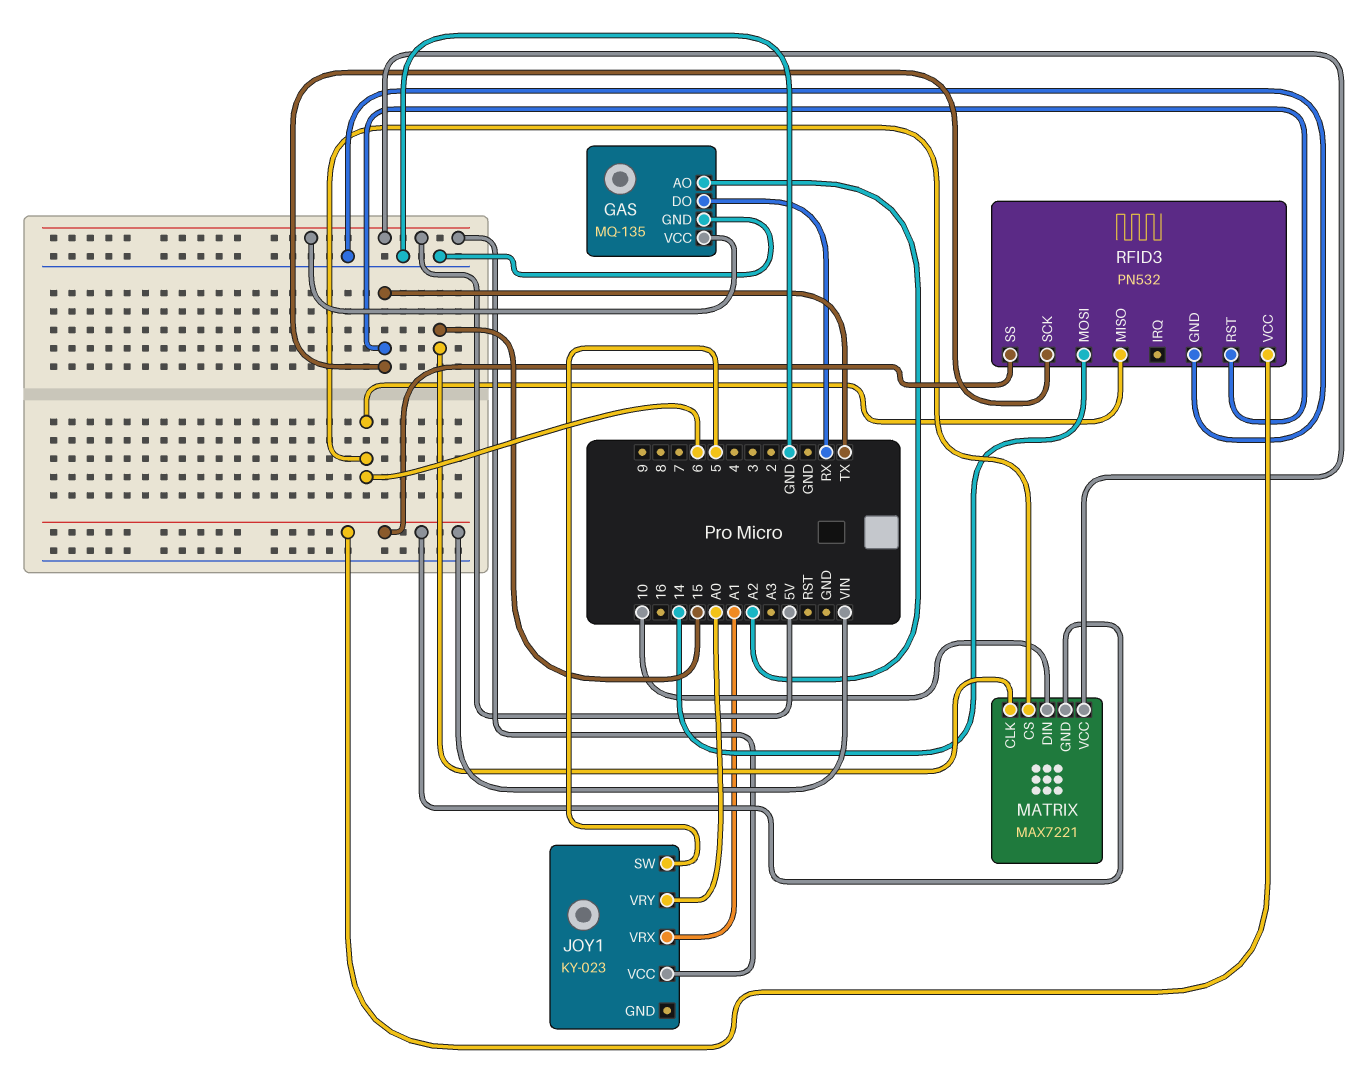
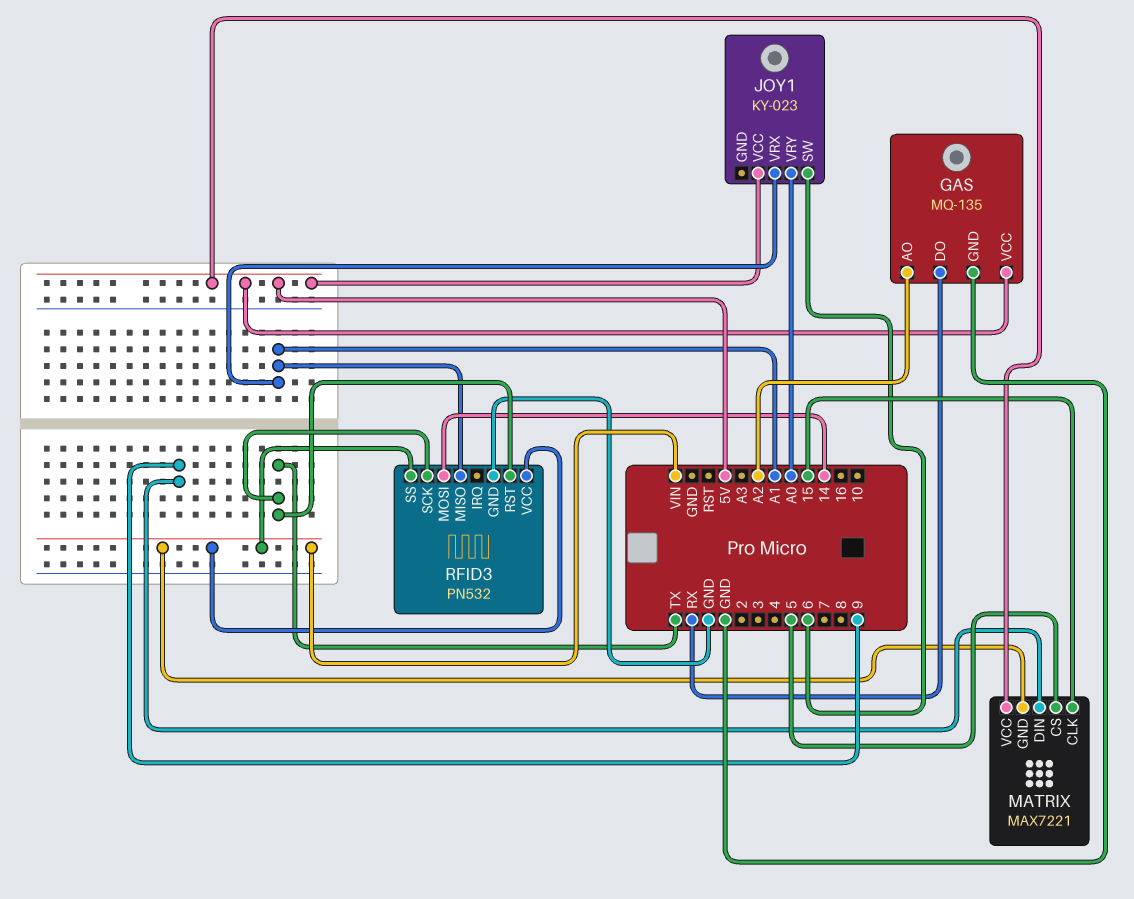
JOY1 pin SW: 5 -> 6
MATRIX pin CS: 6 -> 5
MATRIX pin DIN: 10 -> 9
RFID3 pin MISO: 6 -> A1

